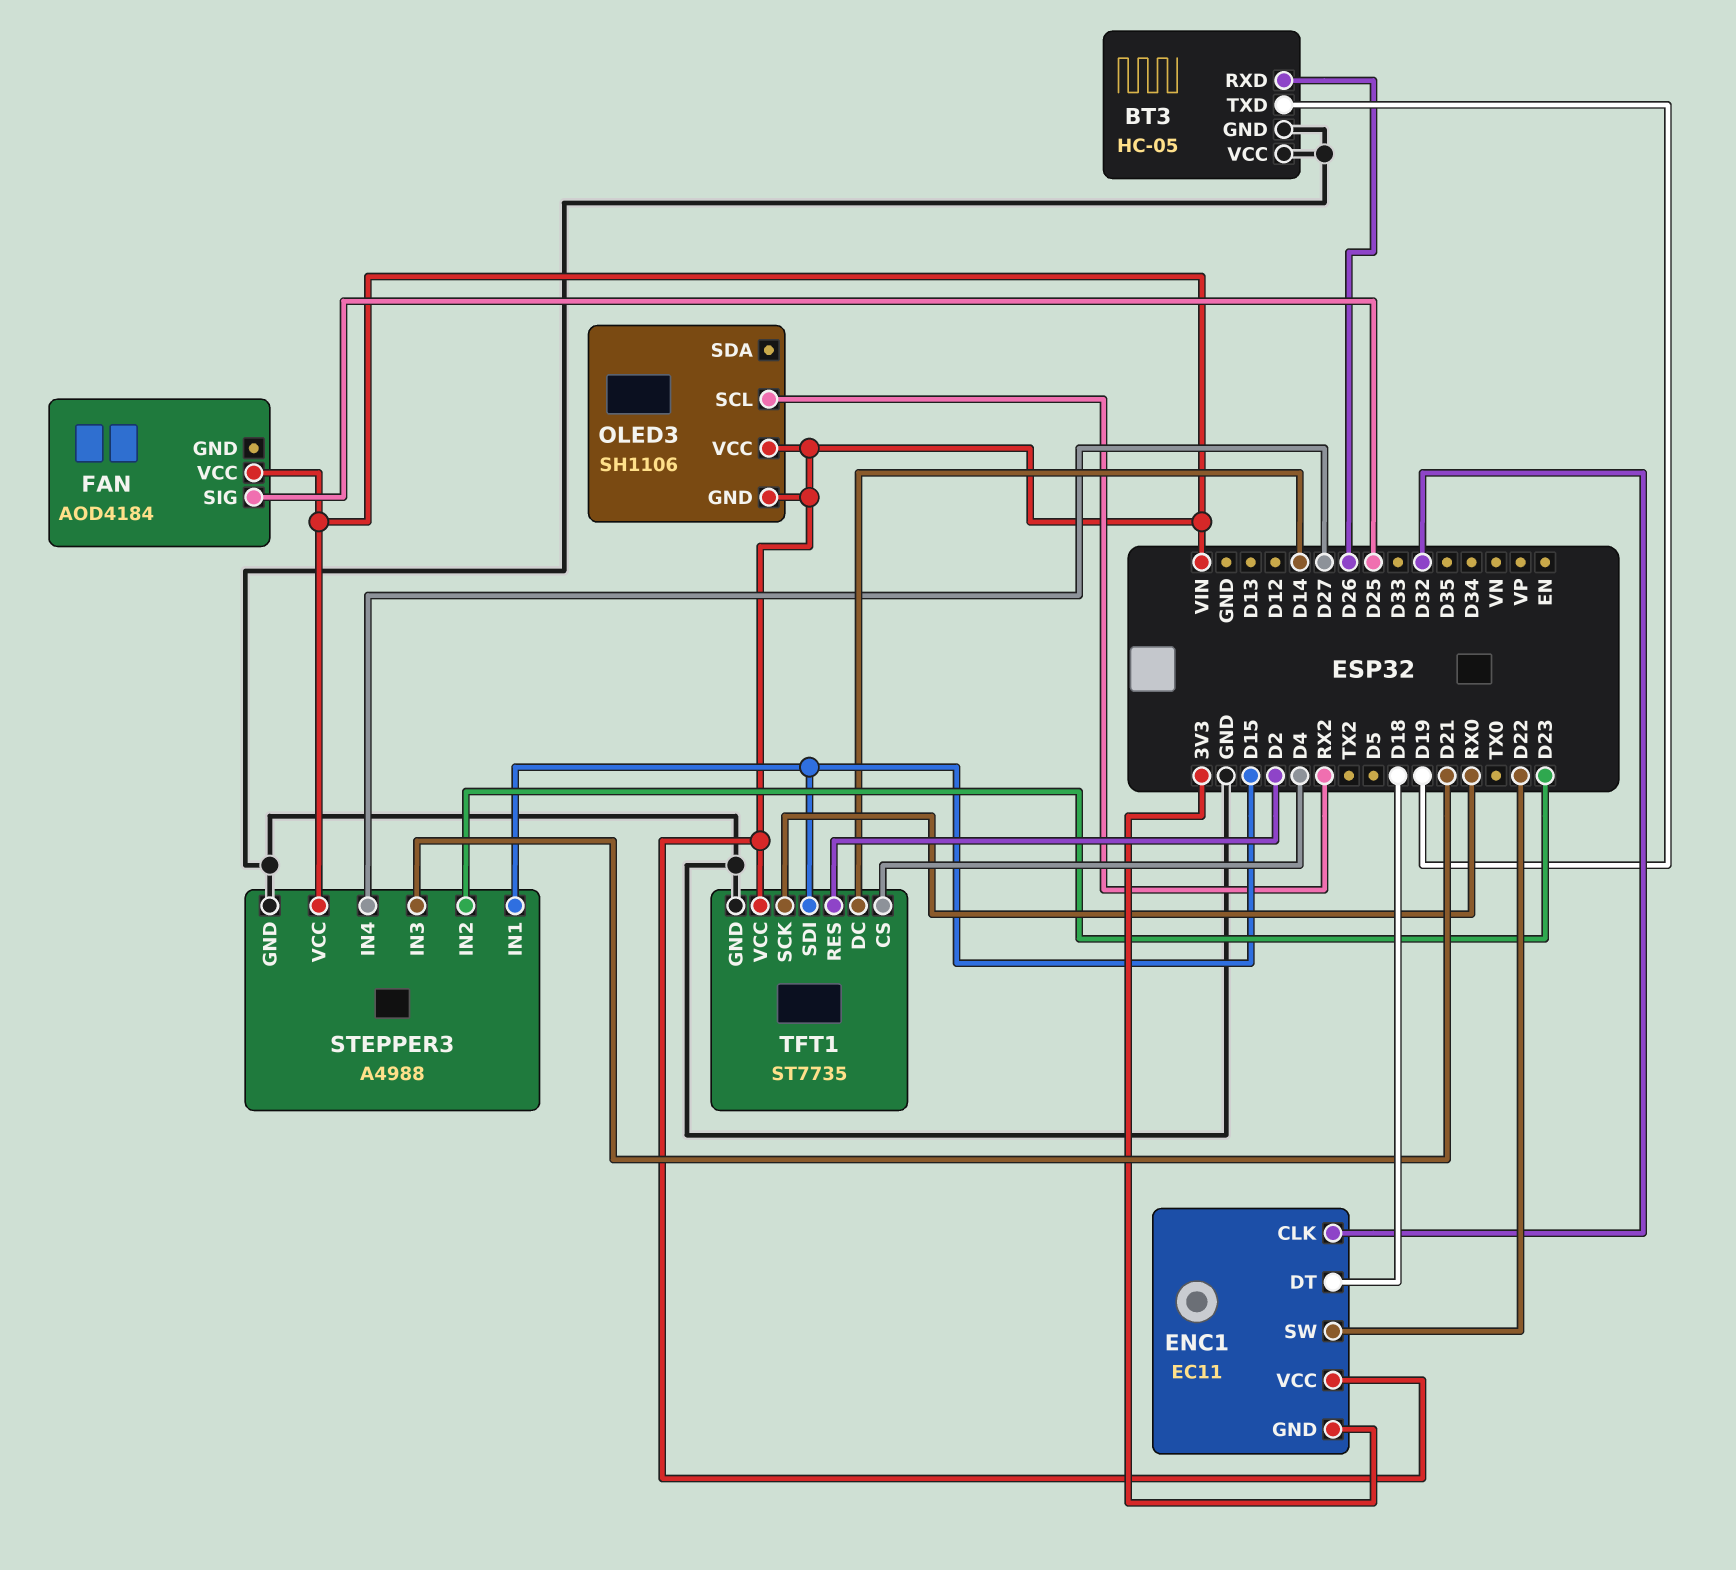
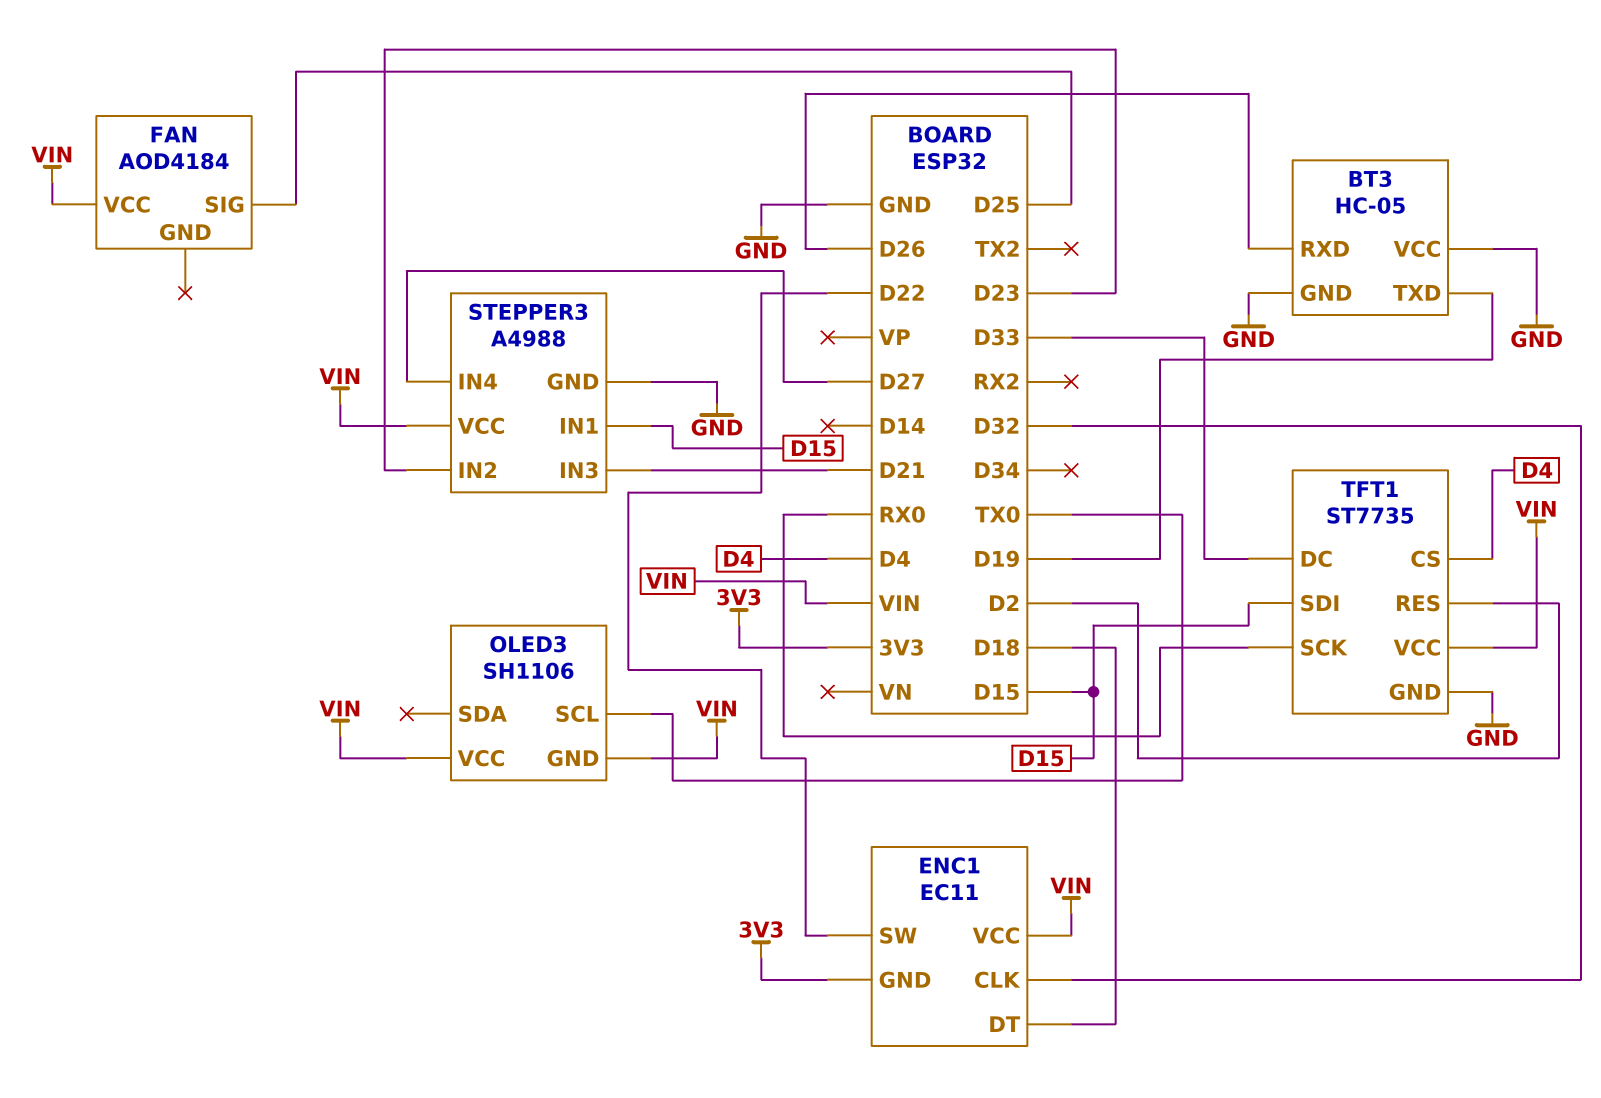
OLED3 pin SCL: RX2 -> TX0
TFT1 pin DC: D14 -> D33

